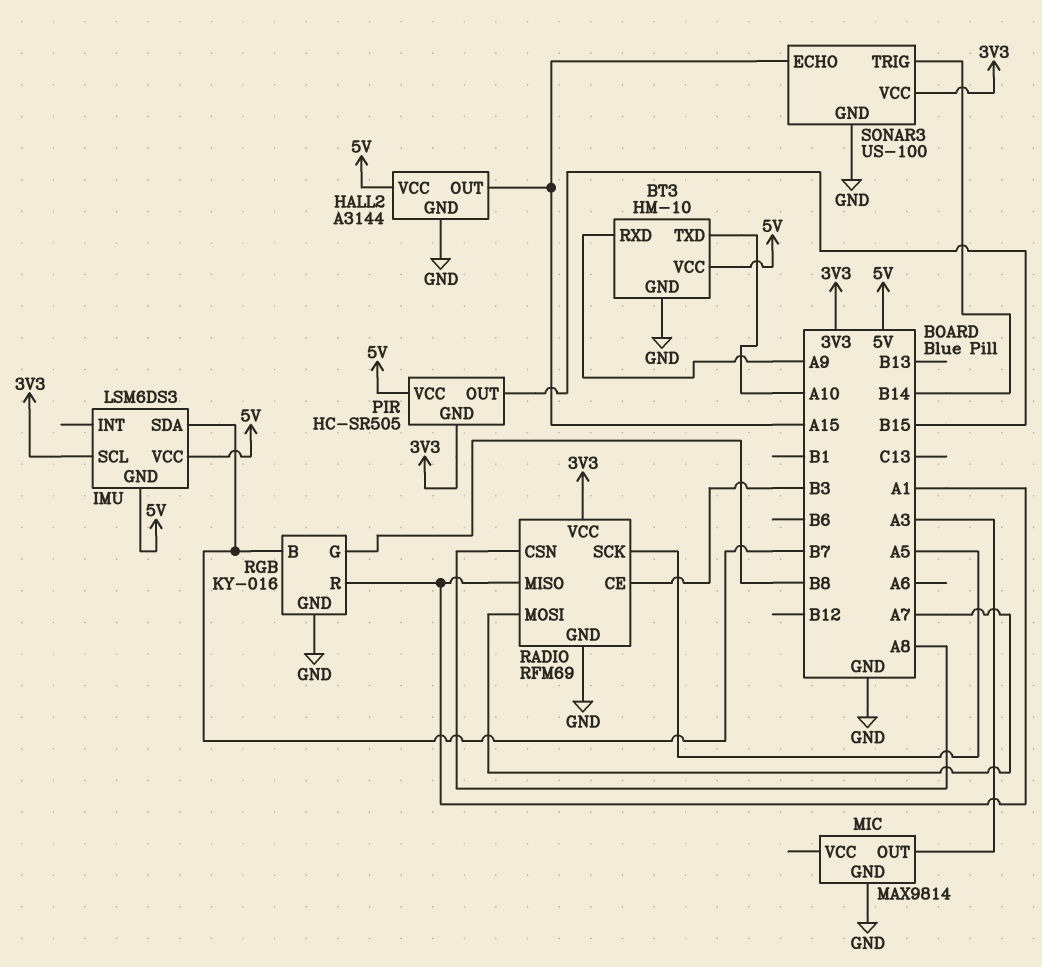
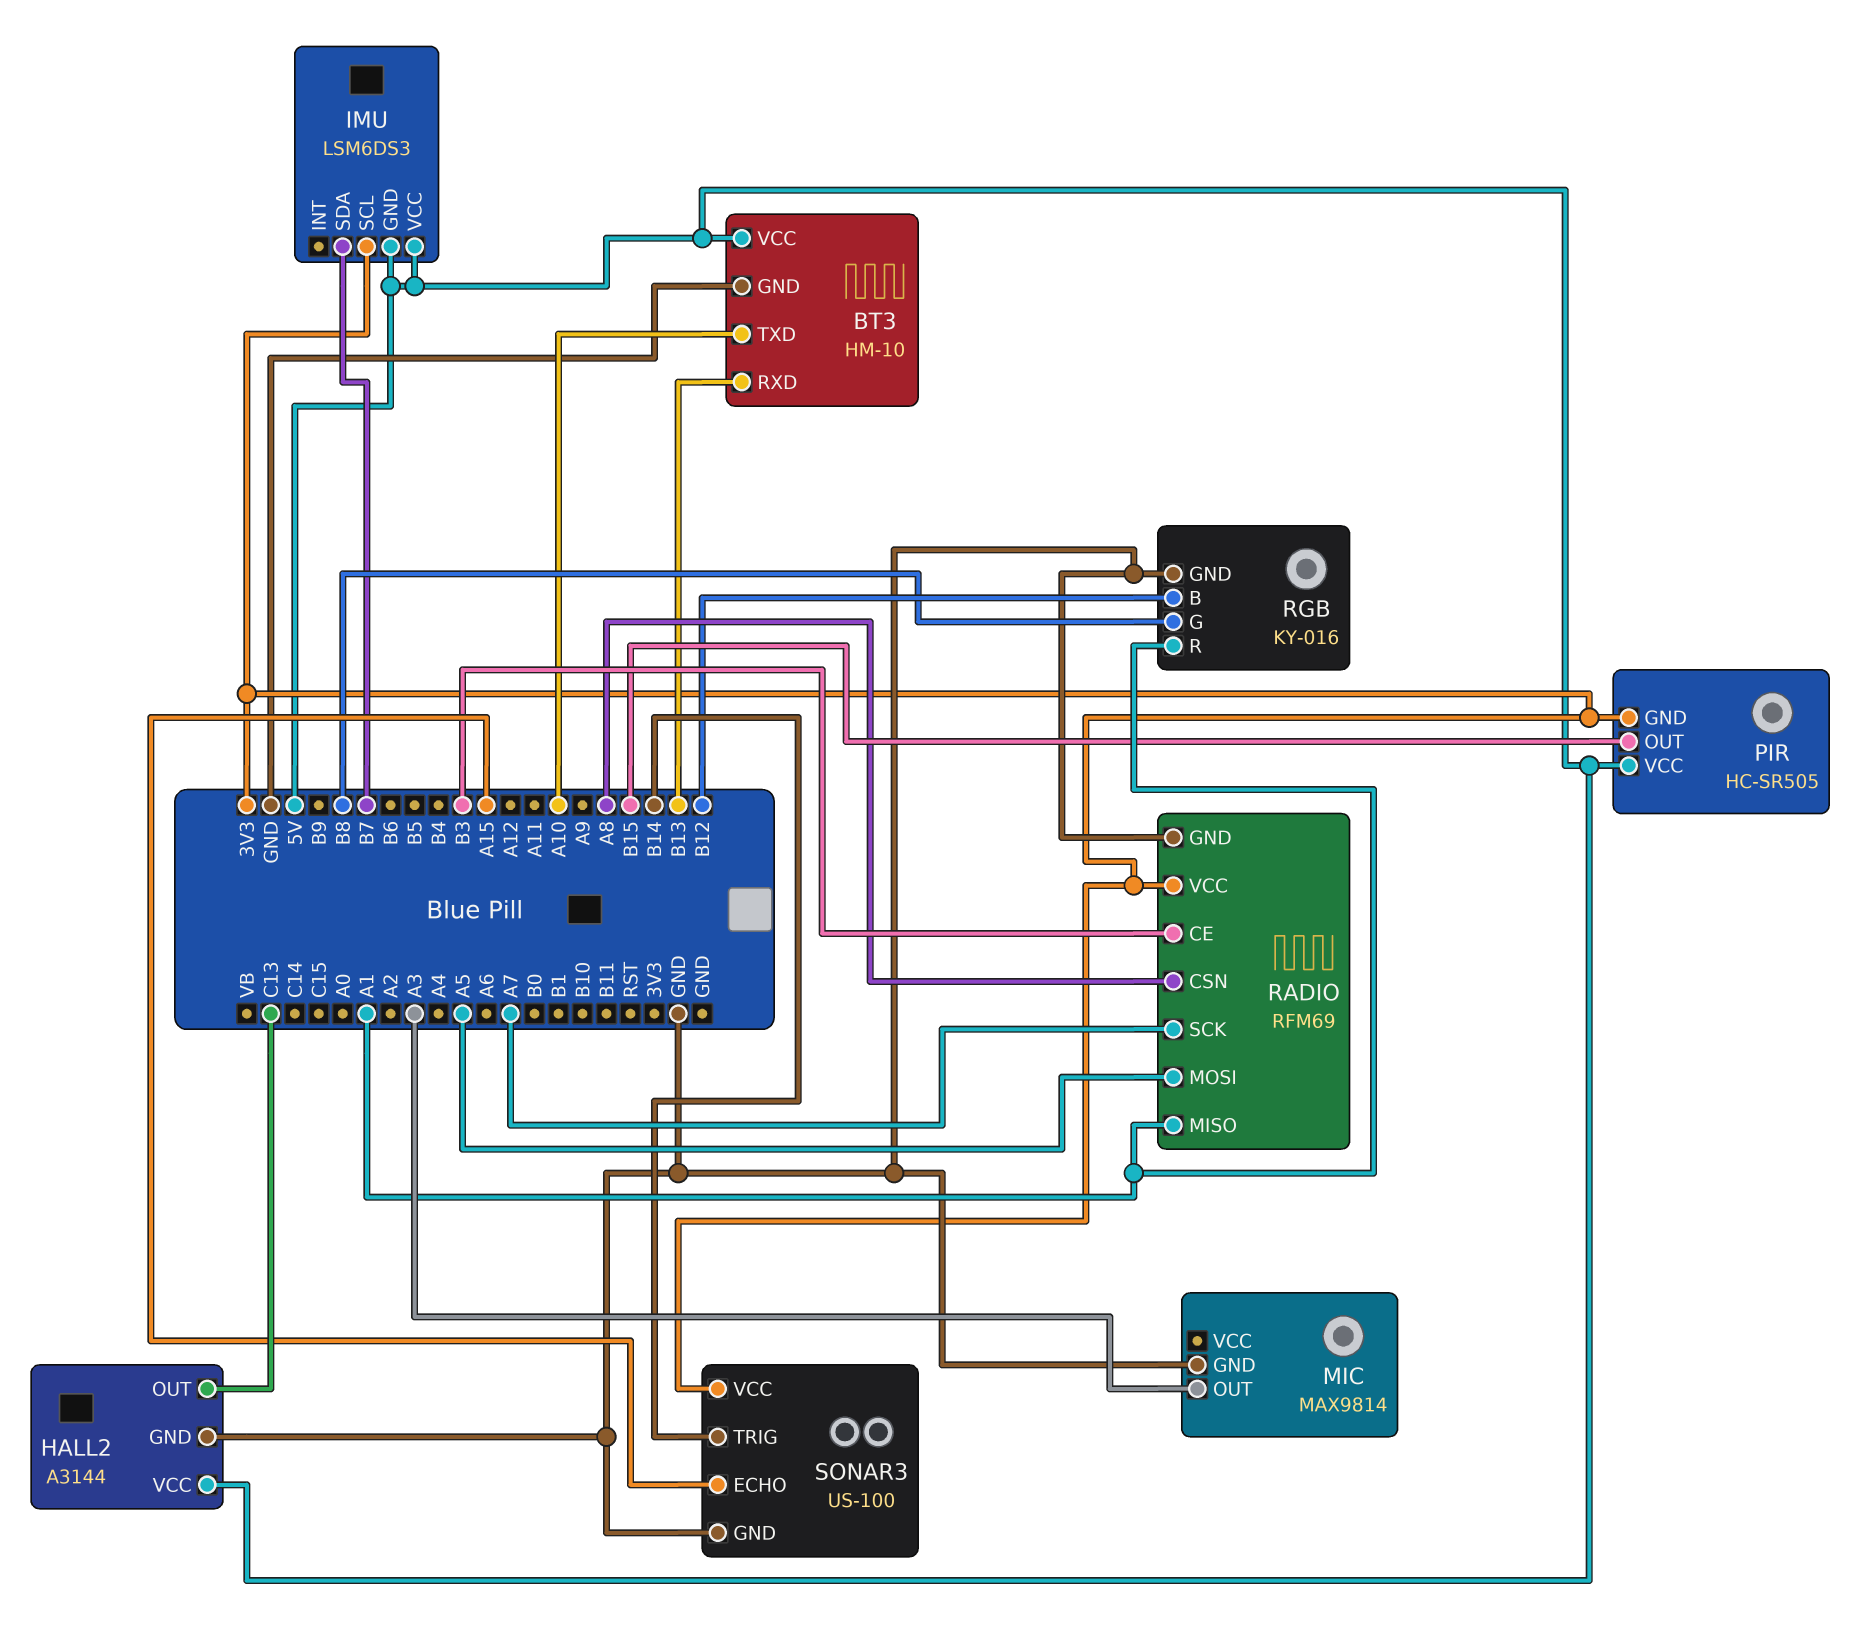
BT3 pin RXD: A9 -> B13
HALL2 pin OUT: A15 -> C13
RADIO pin MOSI: A7 -> A5
RADIO pin SCK: A5 -> A7
RGB pin B: B7 -> B12

